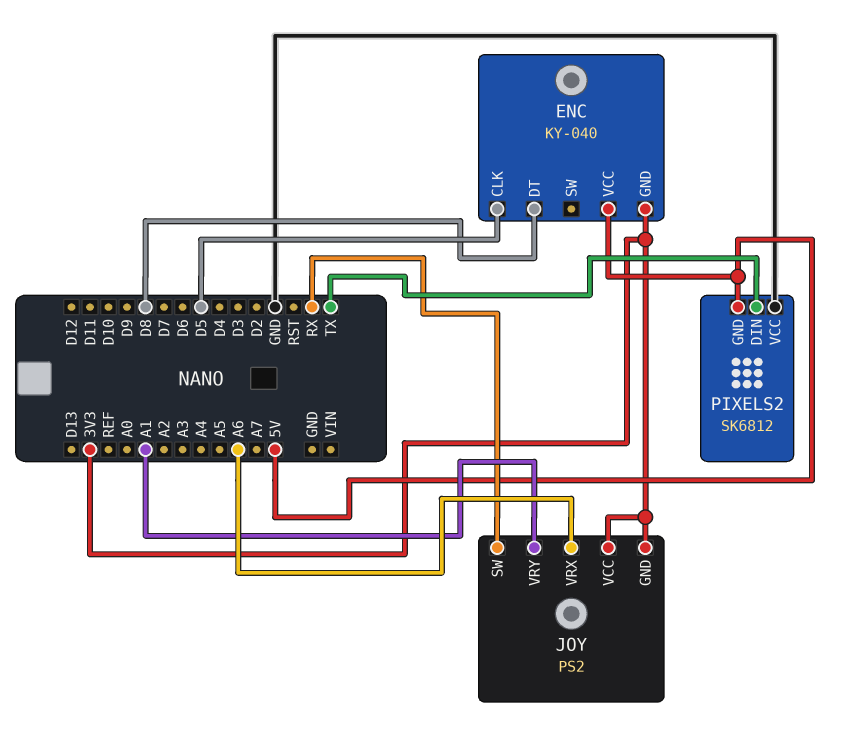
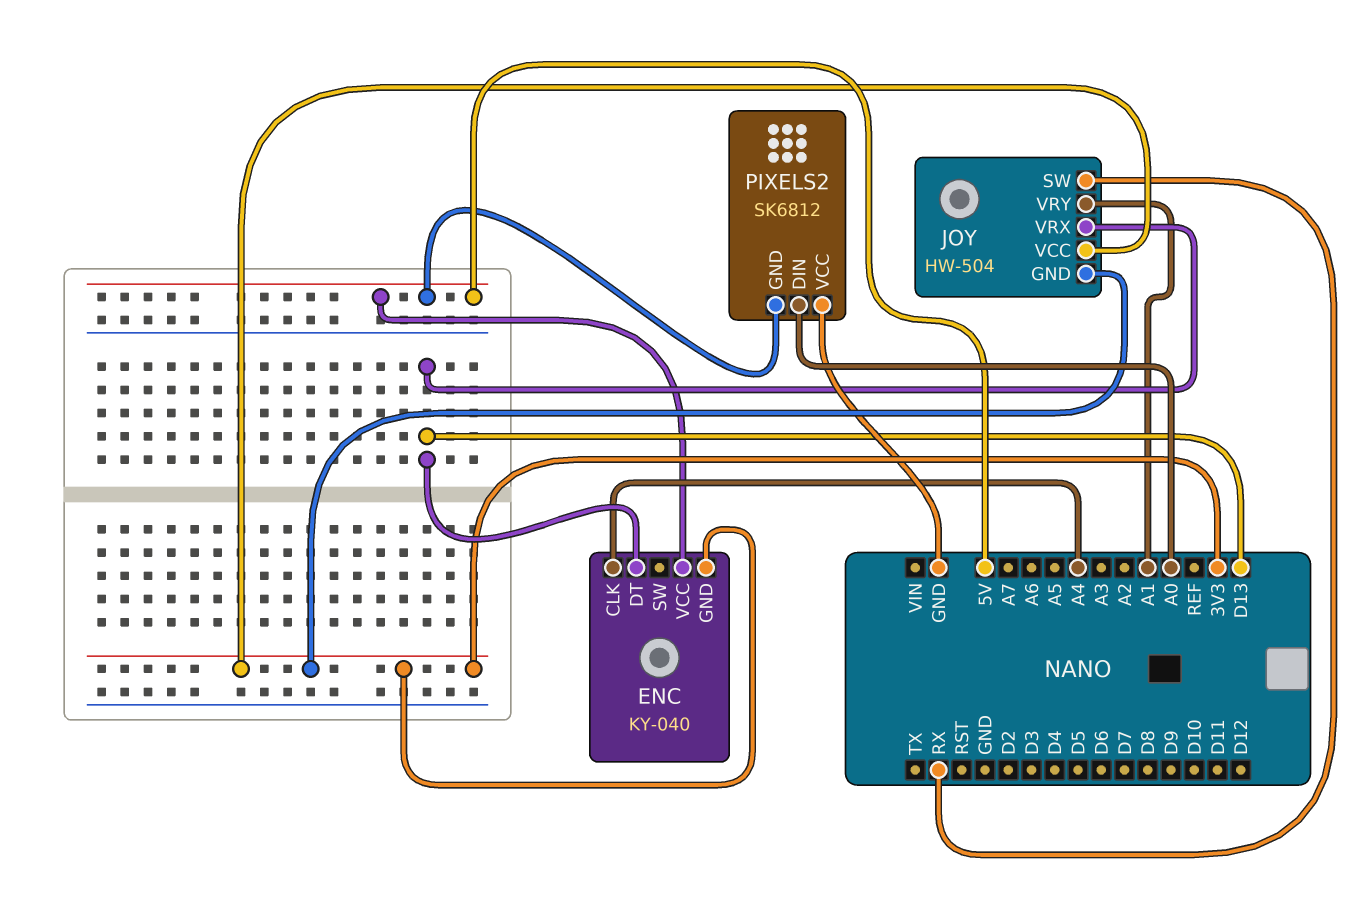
ENC pin CLK: D5 -> A4
ENC pin DT: D8 -> D13
JOY: PS2 -> HW-504
JOY pin VRX: A6 -> D13
PIXELS2 pin DIN: TX -> A0

